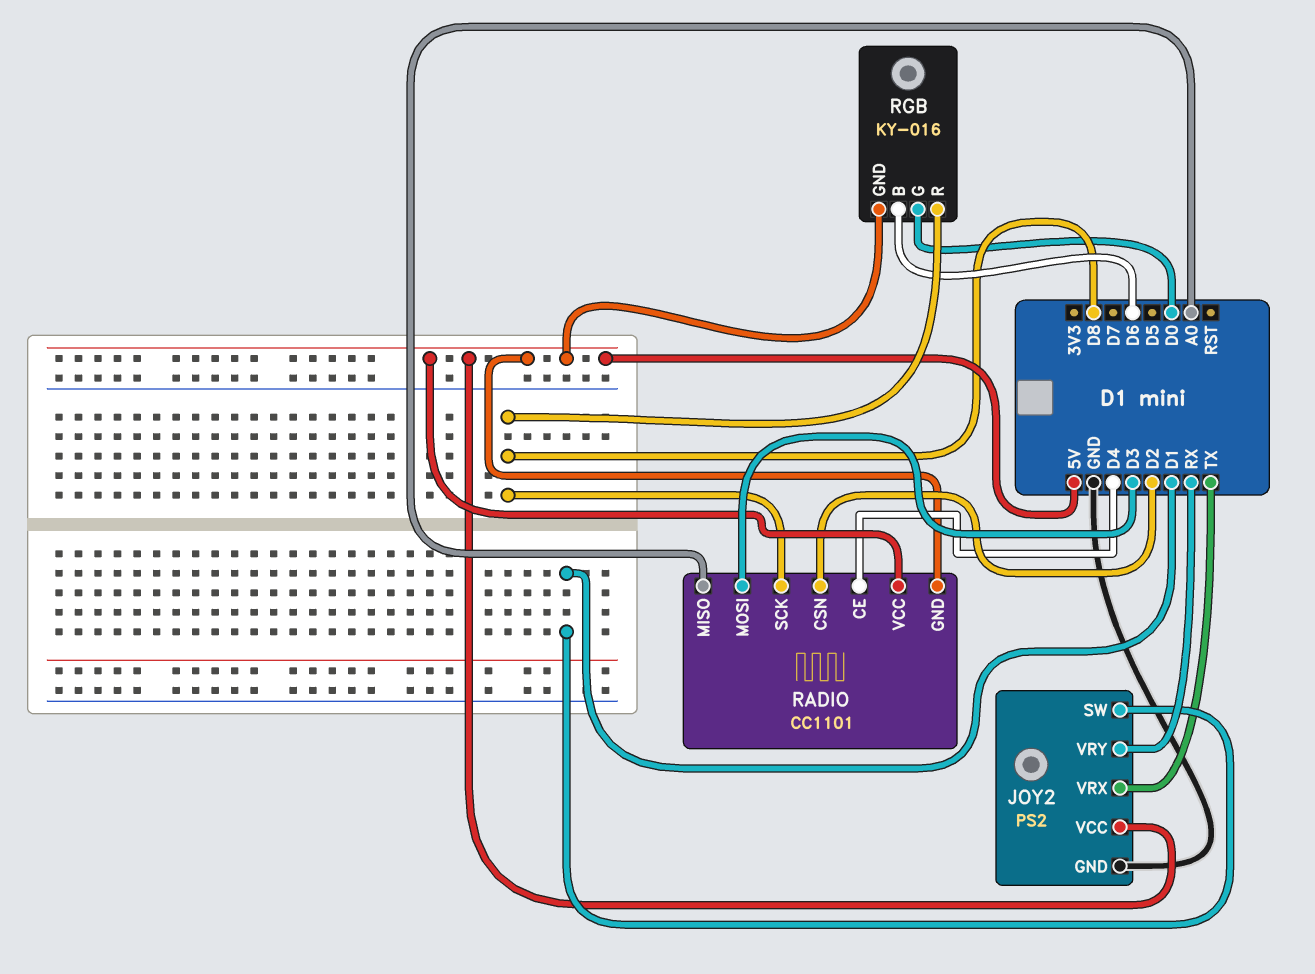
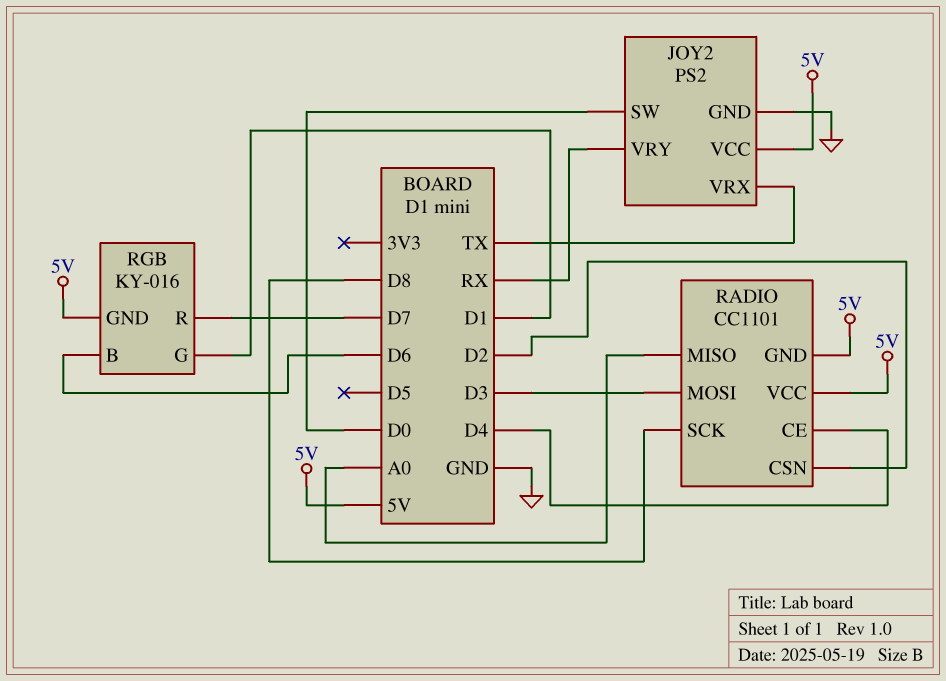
JOY2 pin SW: D1 -> D0
RGB pin G: D0 -> D1
RGB pin R: D8 -> D7

